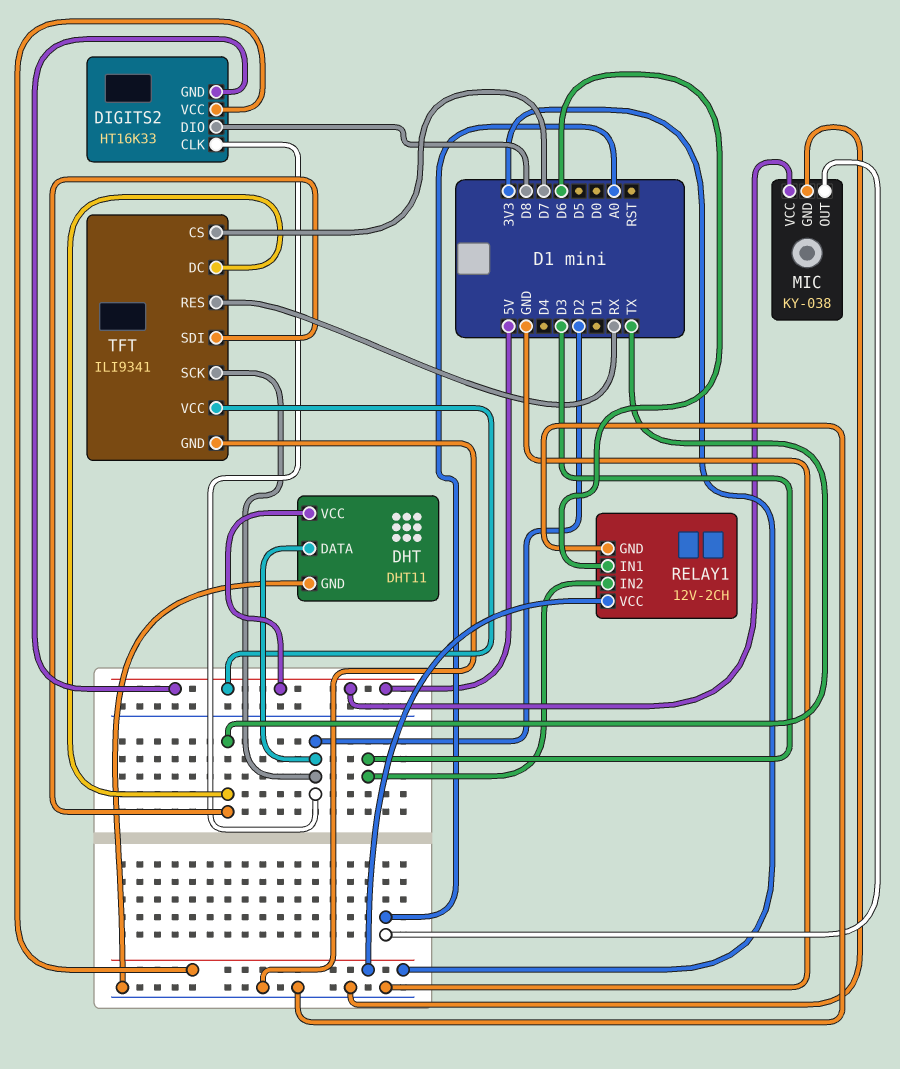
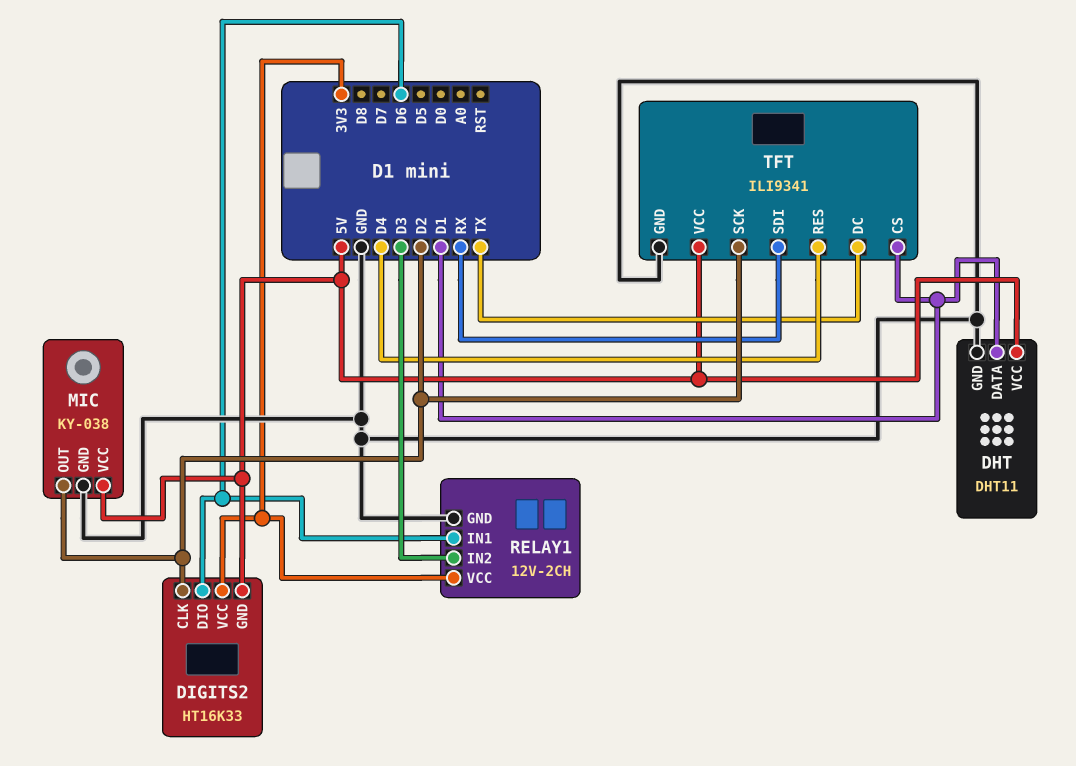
DHT pin DATA: D2 -> D1
DIGITS2 pin DIO: D8 -> D6
MIC pin OUT: A0 -> D2
TFT pin CS: D7 -> D1
TFT pin RES: RX -> D4
TFT pin SDI: TX -> RX

